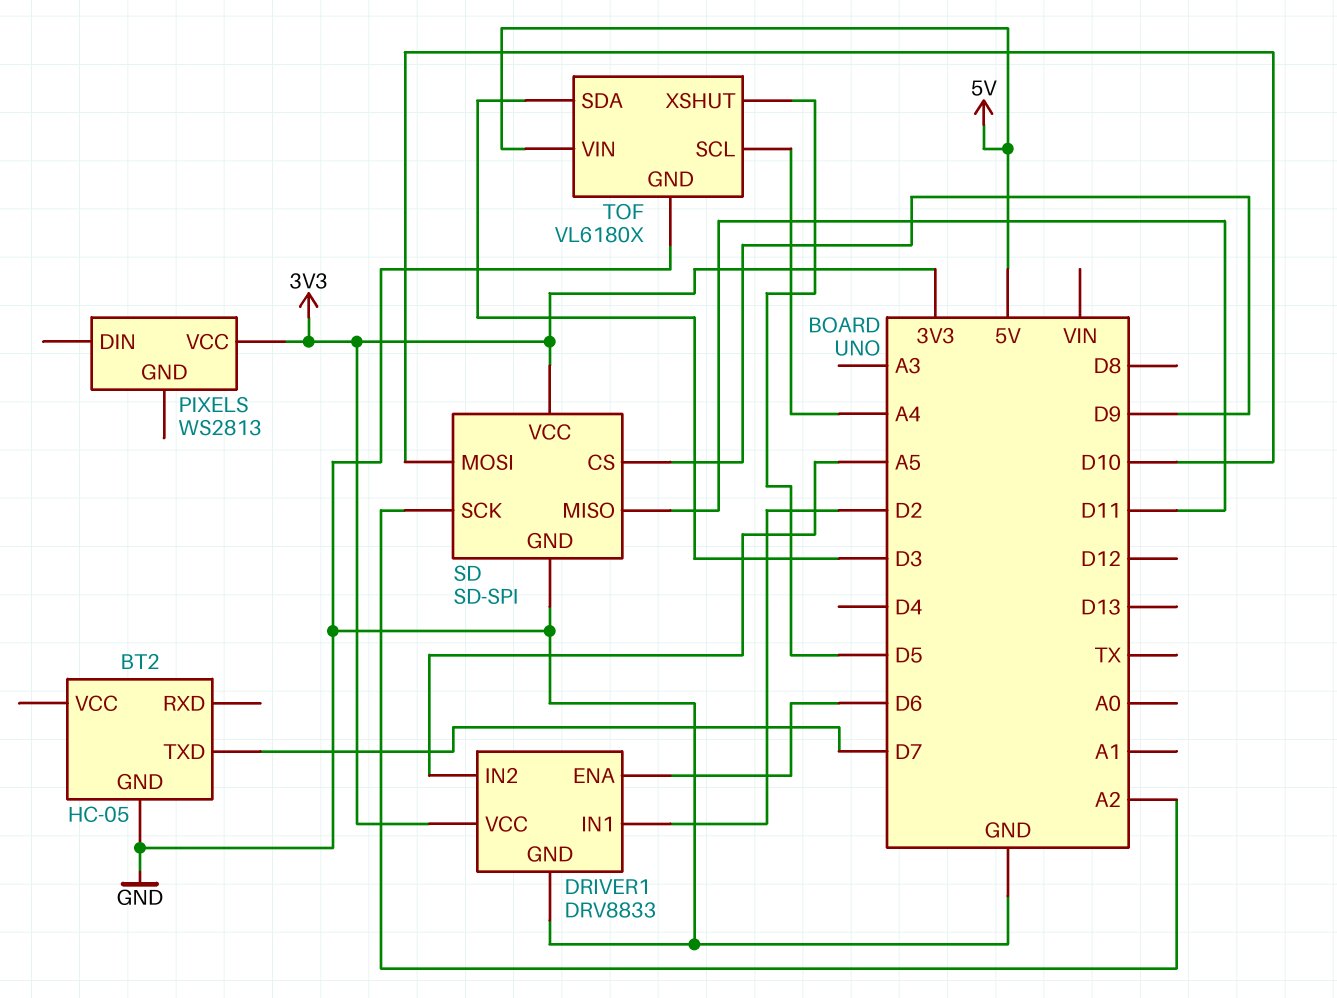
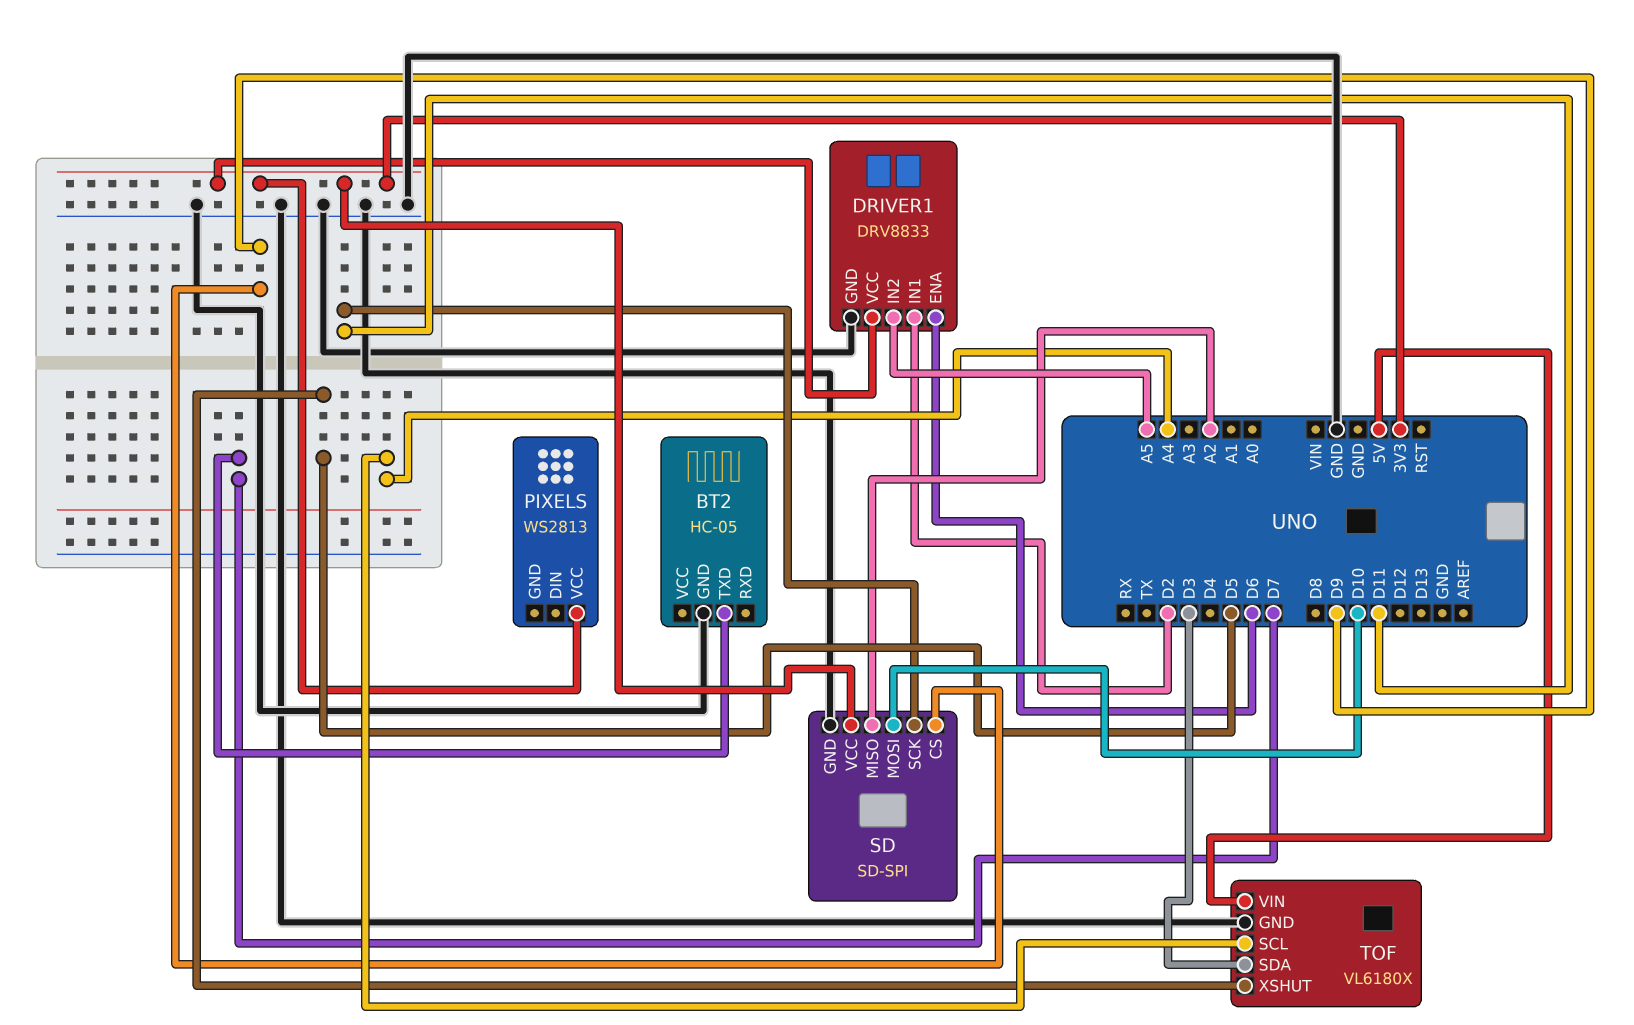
SD pin MISO: D11 -> A2
SD pin SCK: A2 -> D11

